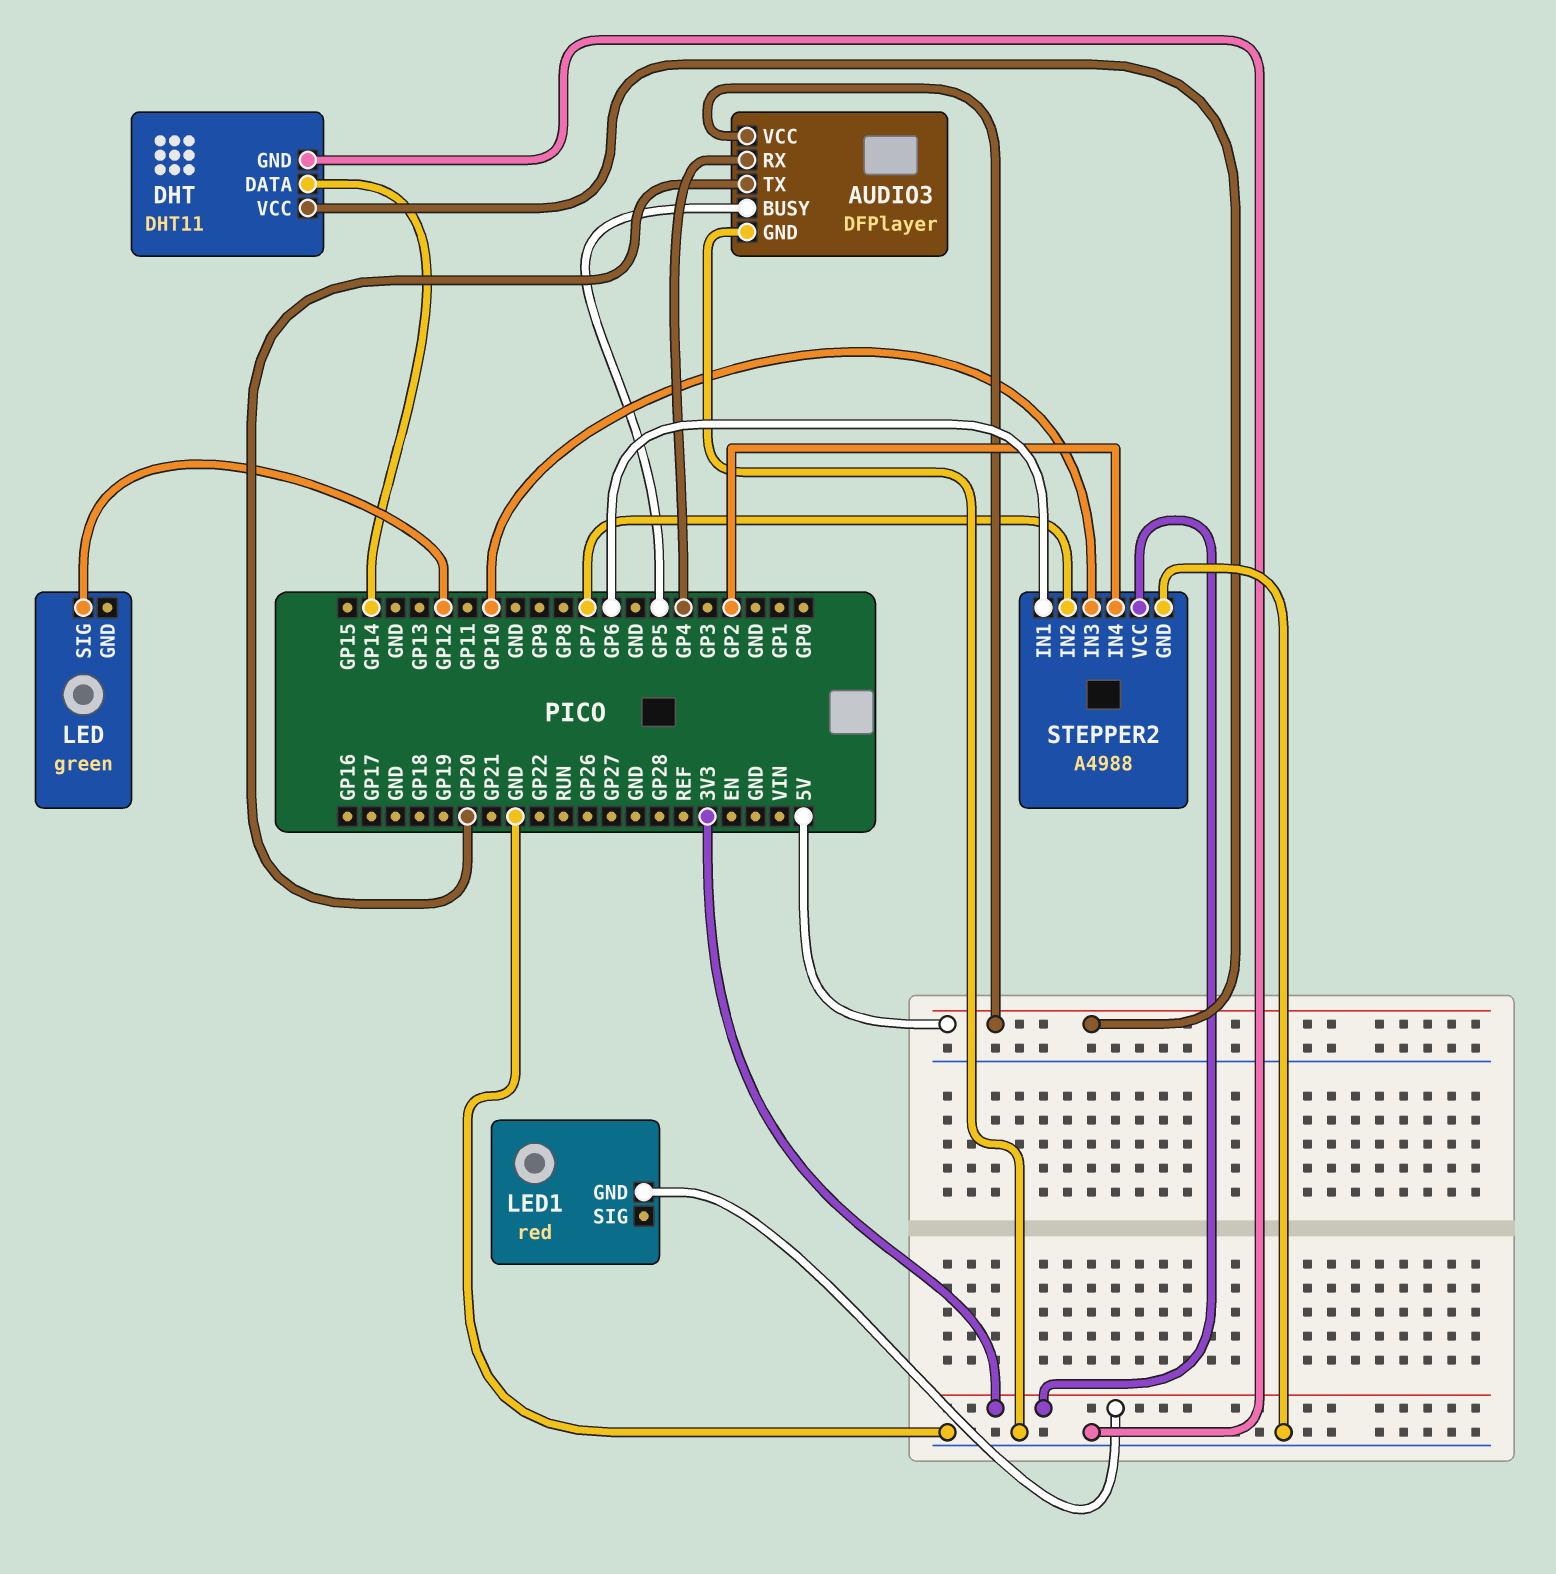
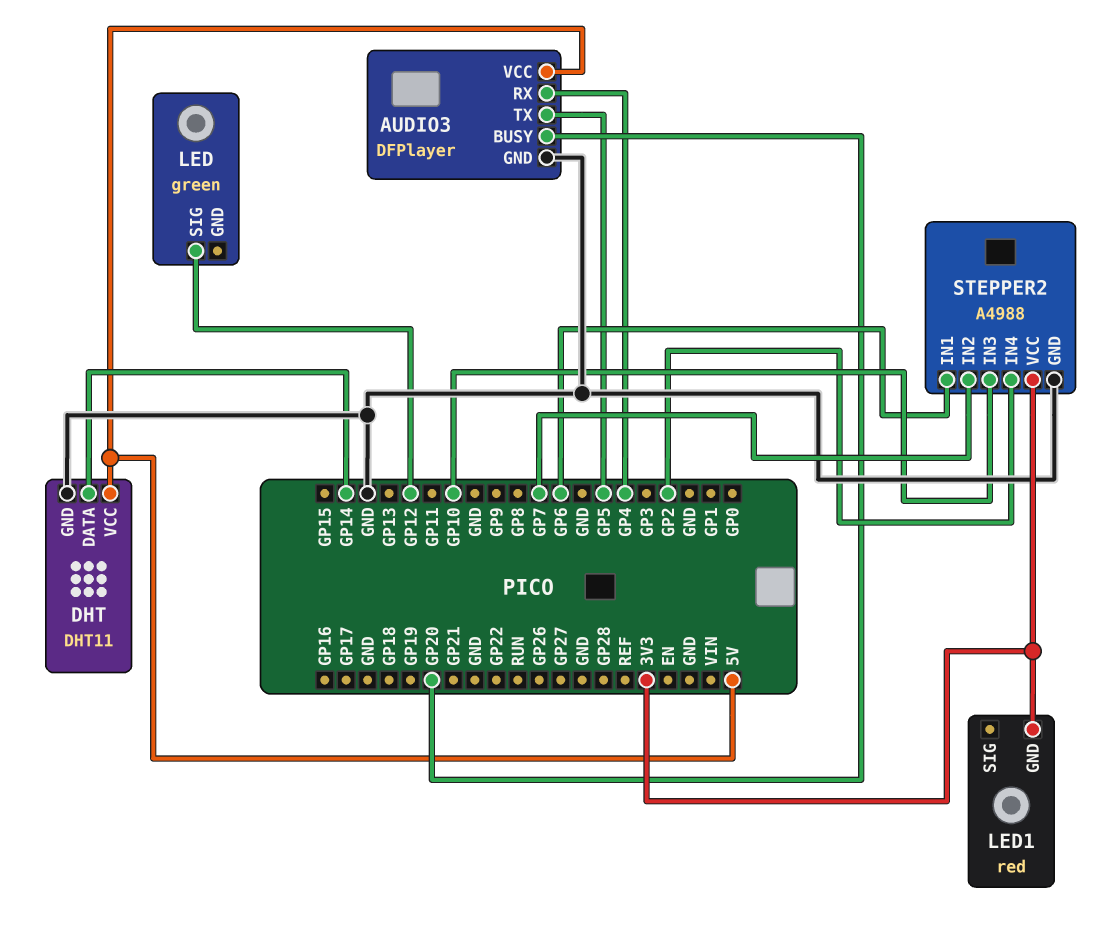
AUDIO3 pin BUSY: GP5 -> GP20
AUDIO3 pin TX: GP20 -> GP5

